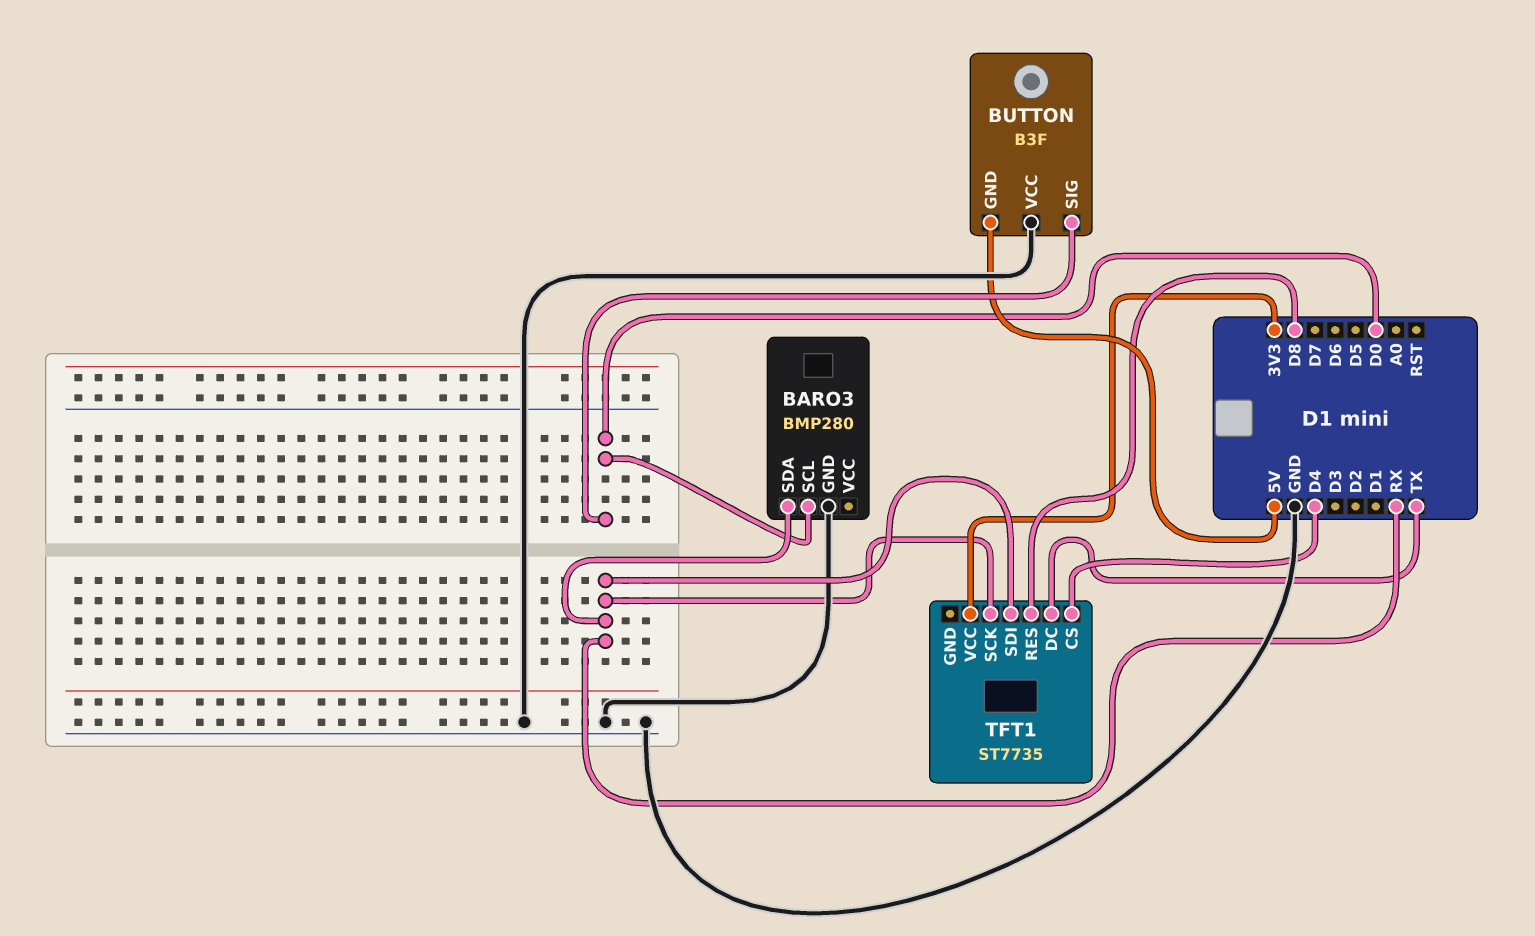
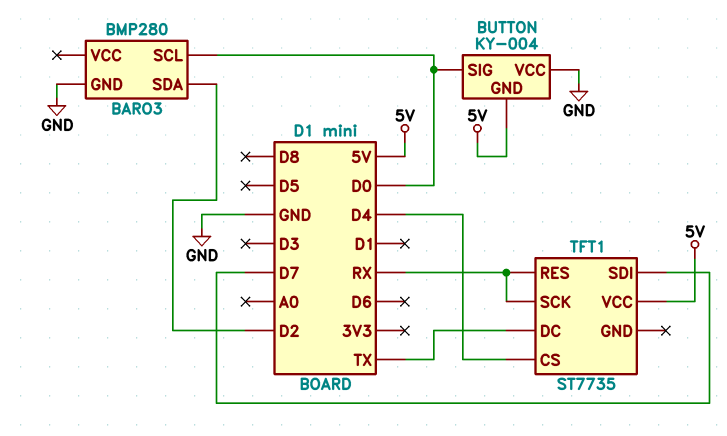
BARO3 pin SDA: RX -> D2
BUTTON: B3F -> KY-004
TFT1 pin RES: D8 -> RX
TFT1 pin SDI: RX -> D7
TFT1 pin VCC: 3V3 -> 5V

